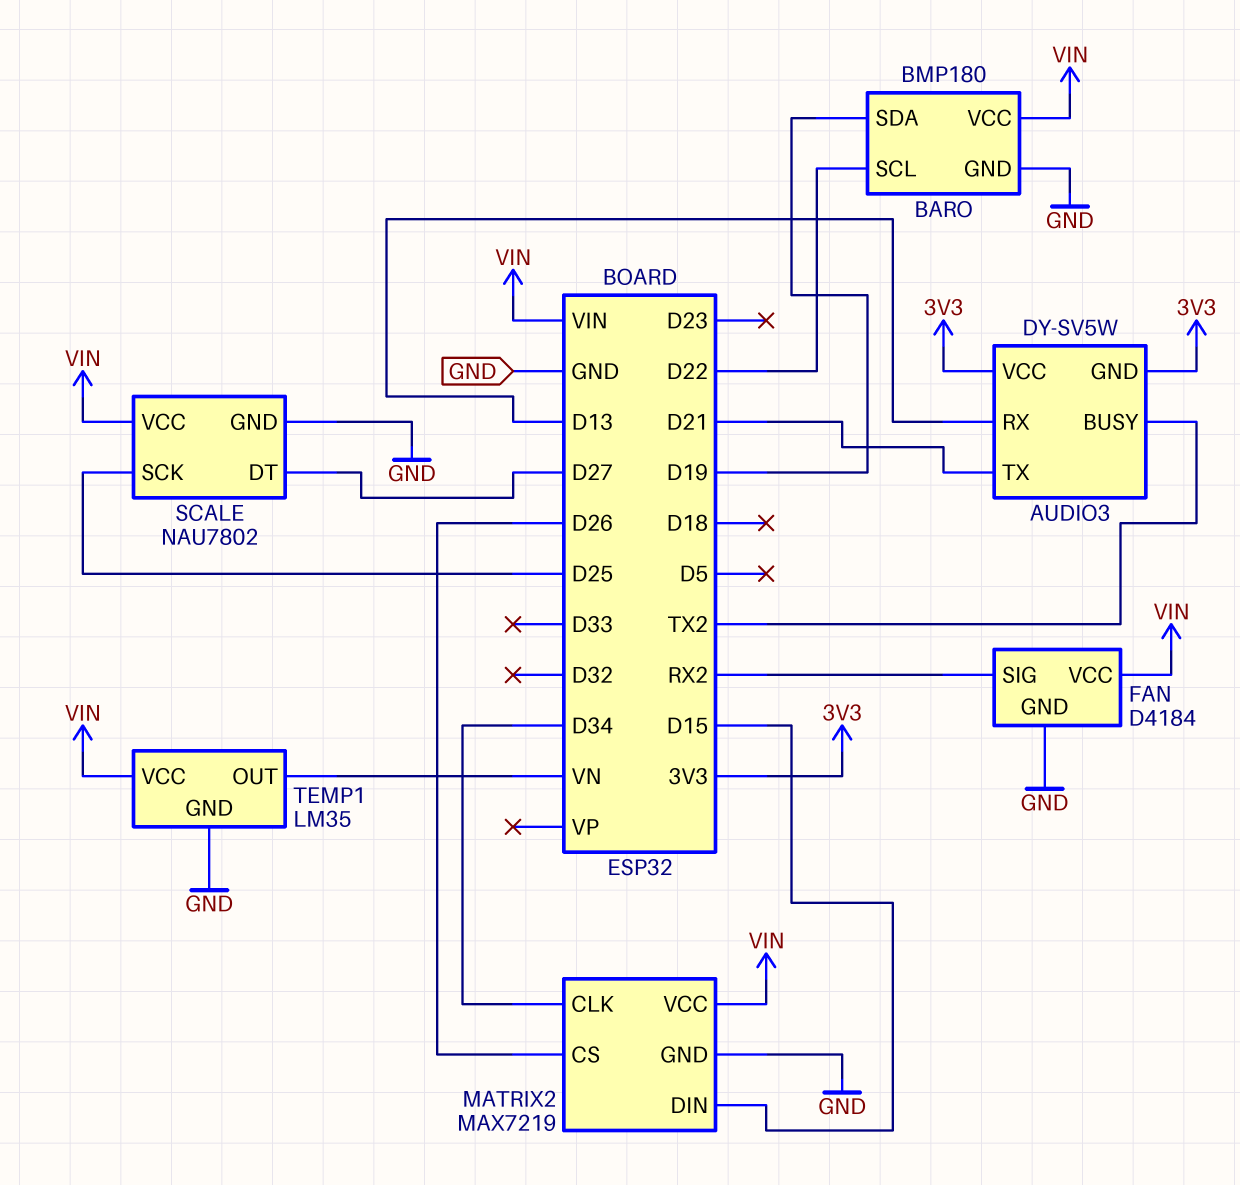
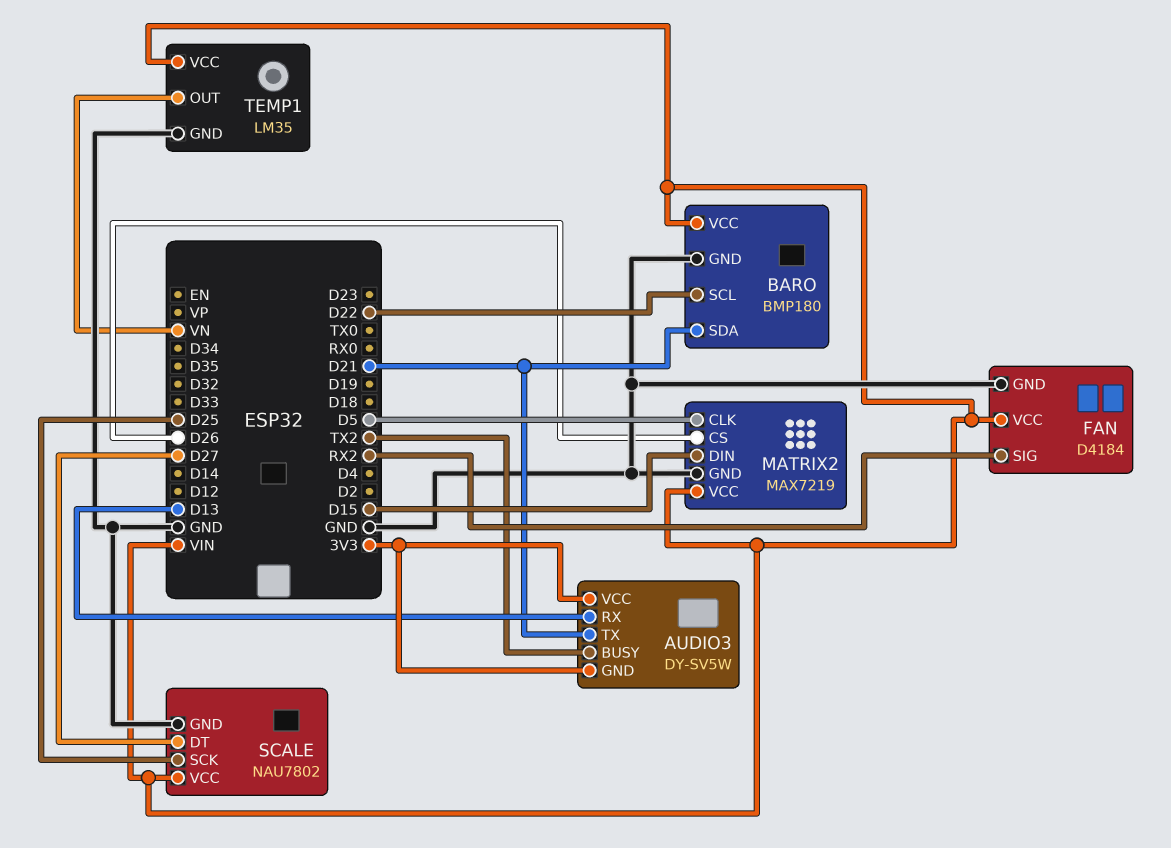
BARO pin SDA: D19 -> D21
MATRIX2 pin CLK: D34 -> D5

